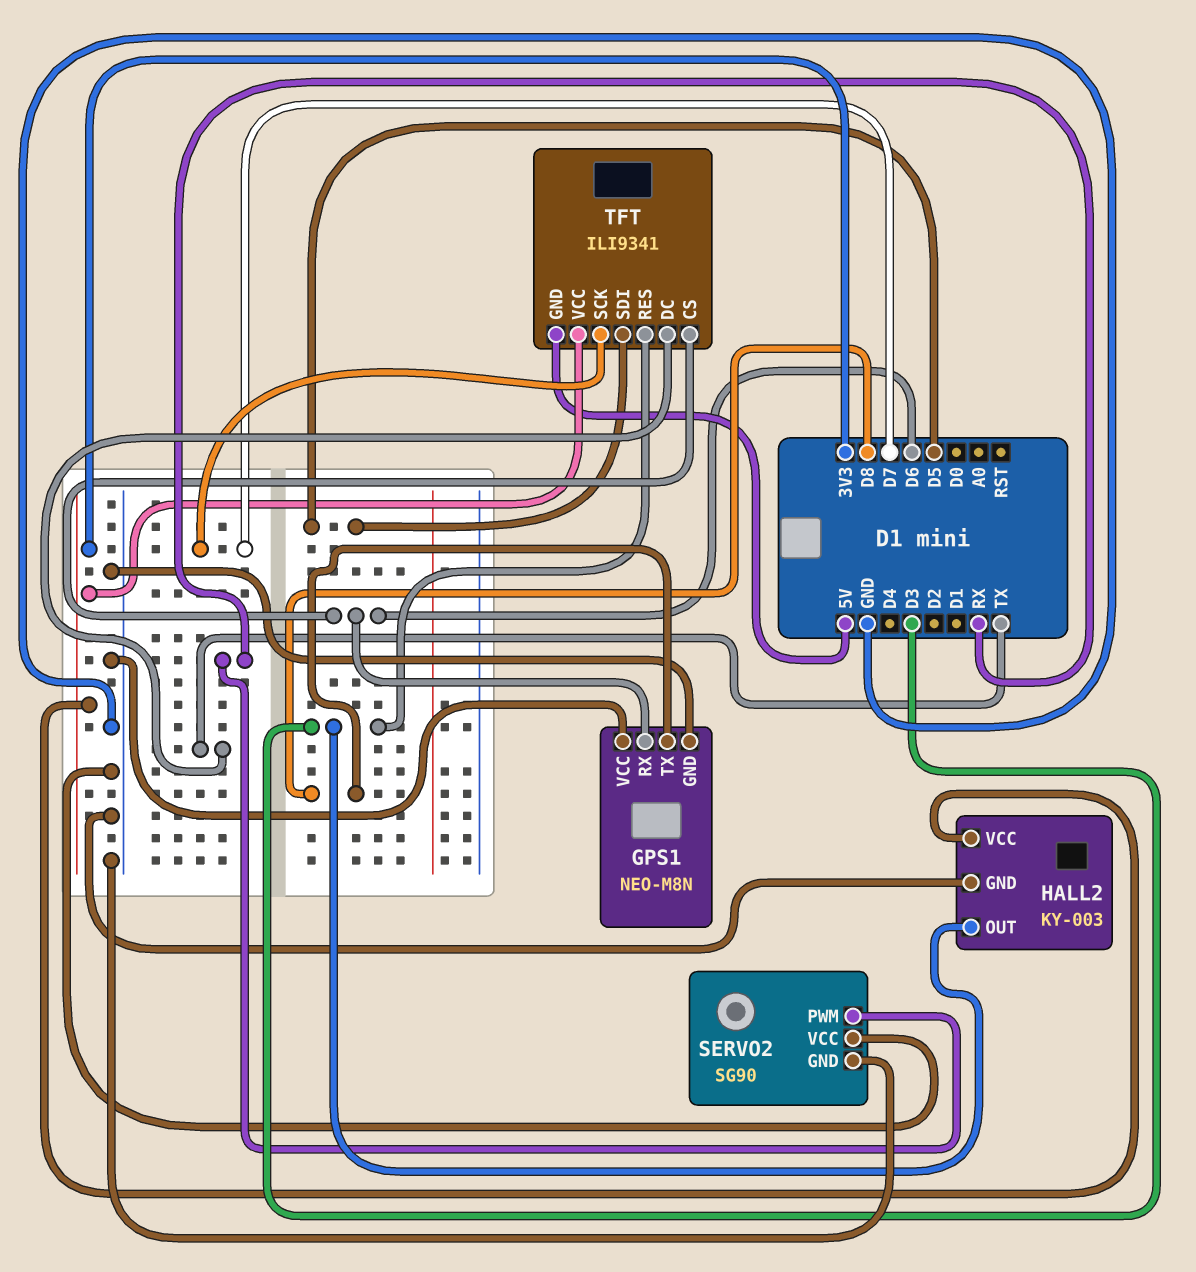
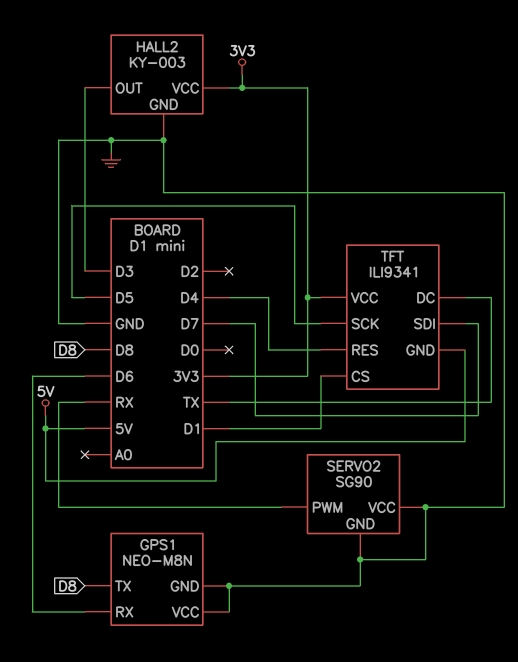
TFT pin CS: D6 -> D1
TFT pin RES: D3 -> D4
TFT pin SCK: D7 -> D5
TFT pin SDI: D5 -> D7

